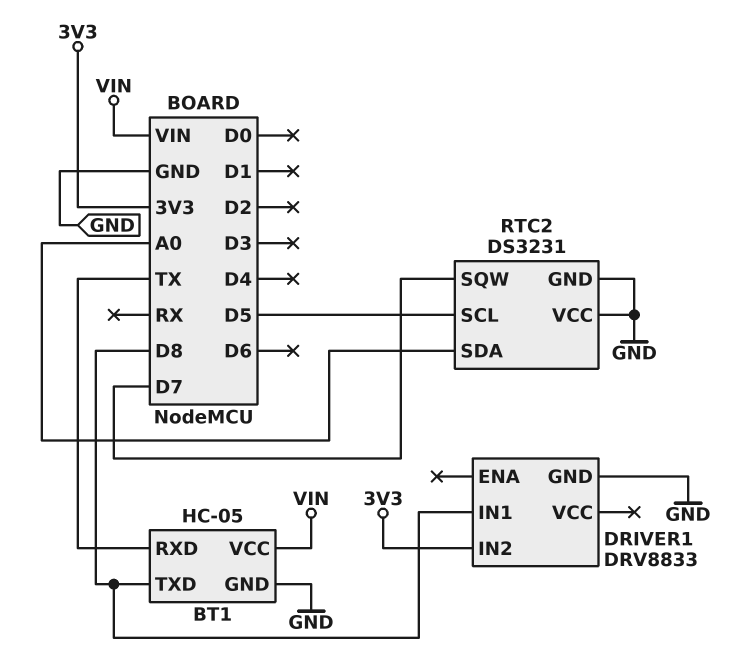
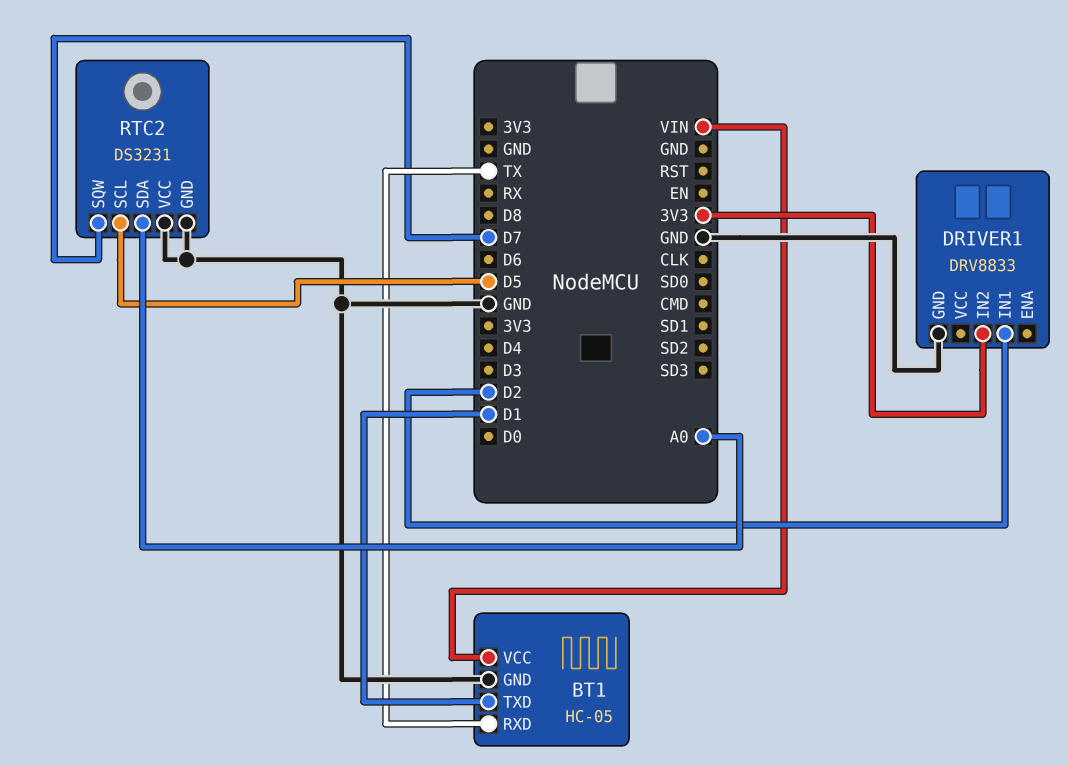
BT1 pin TXD: D8 -> D1
DRIVER1 pin IN1: D8 -> D2

